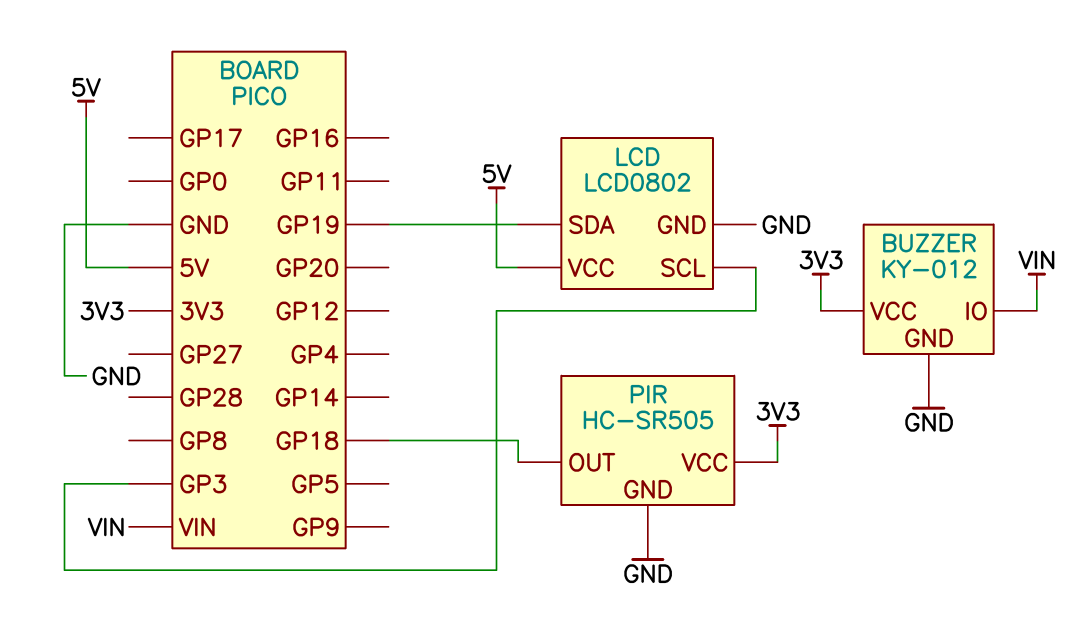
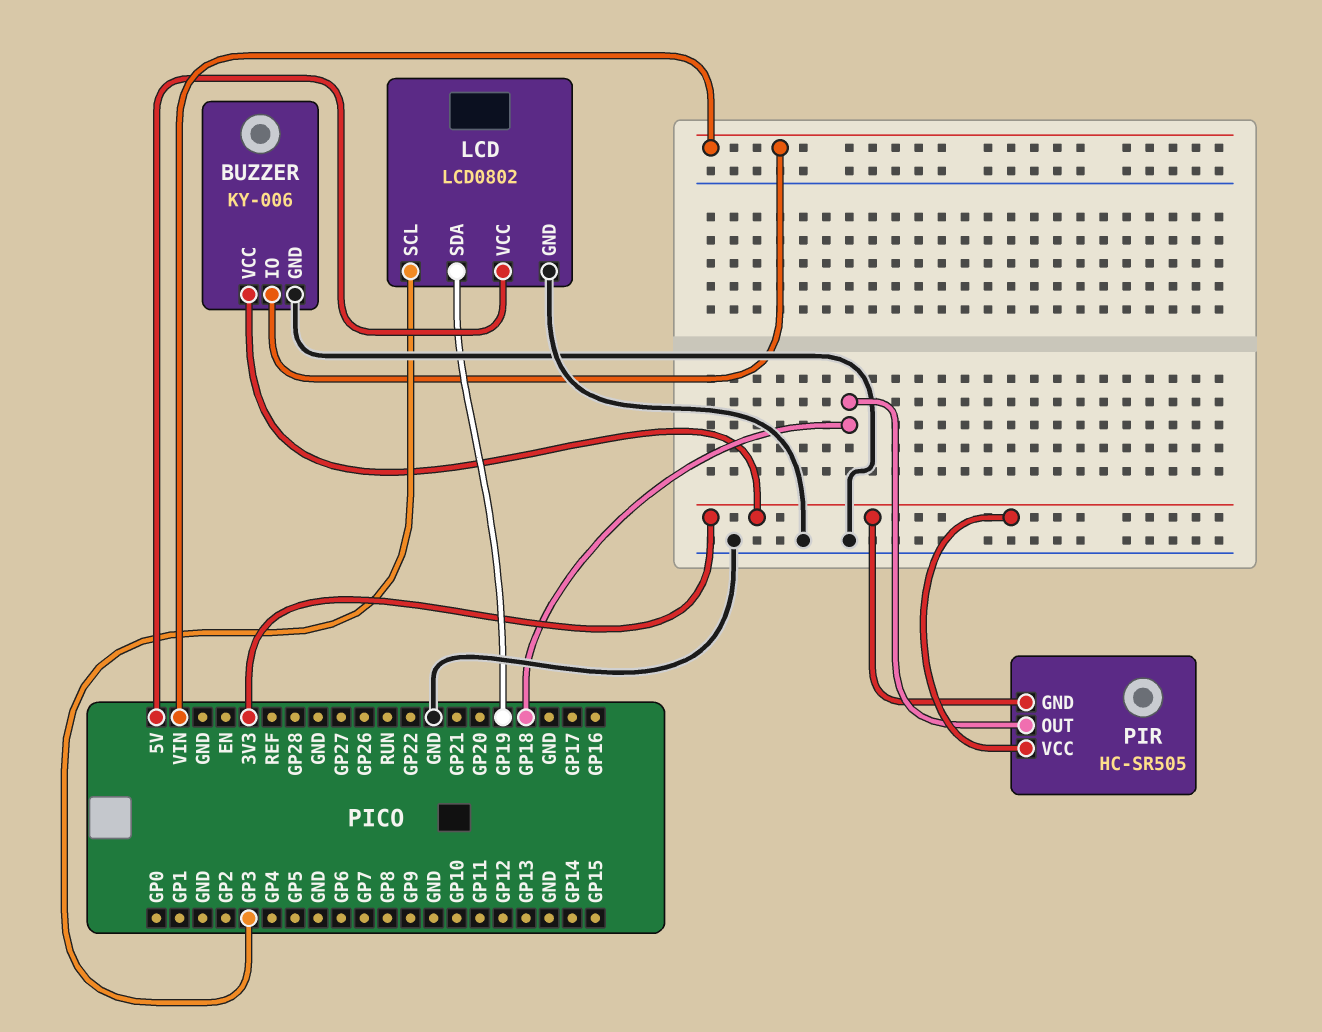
BUZZER: KY-012 -> KY-006
PIR pin GND: GND -> 3V3

